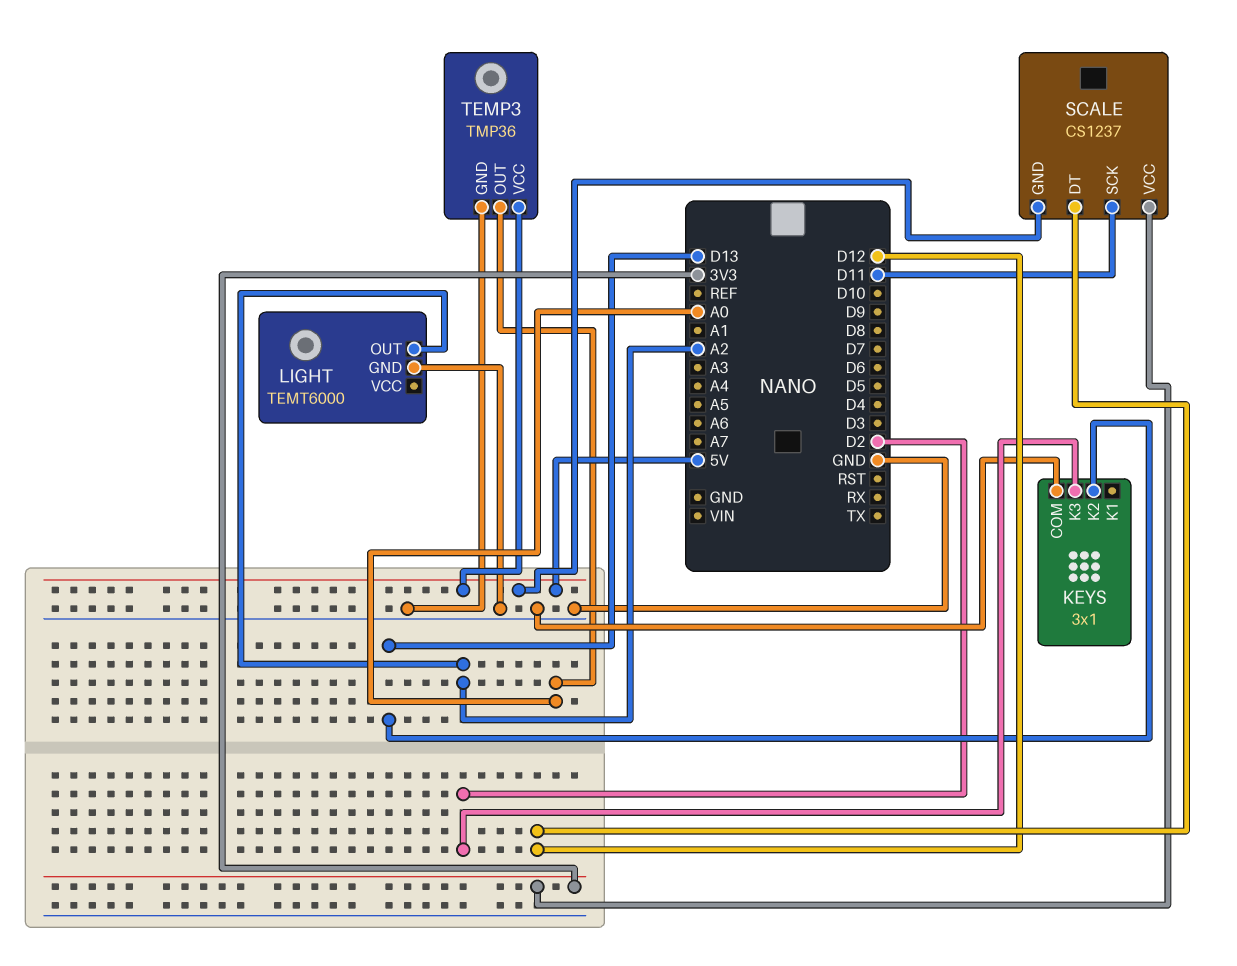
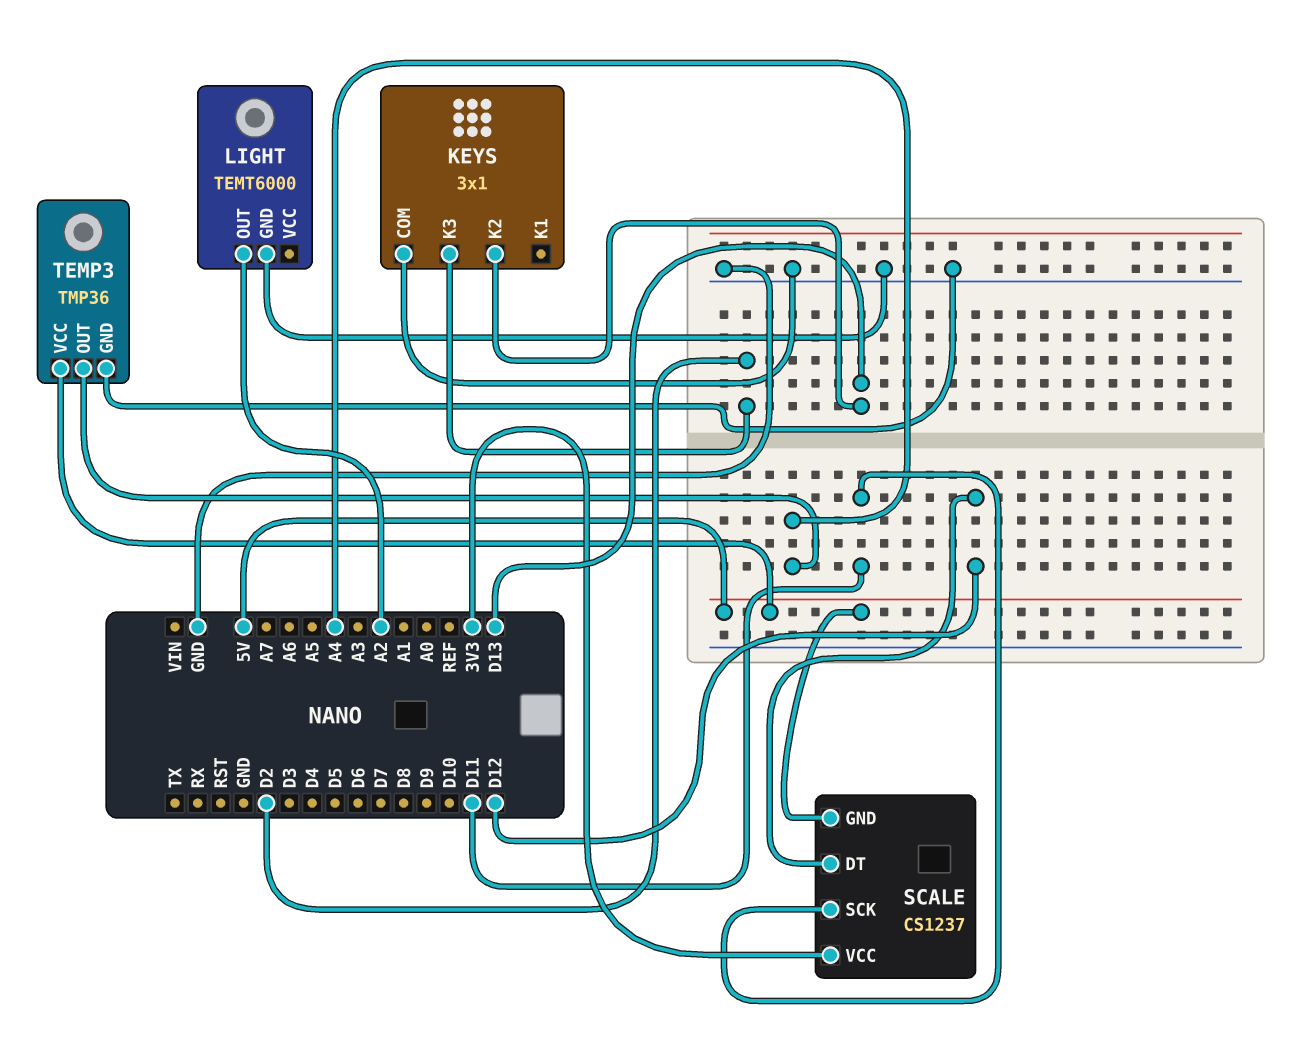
TEMP3 pin OUT: A0 -> A4

